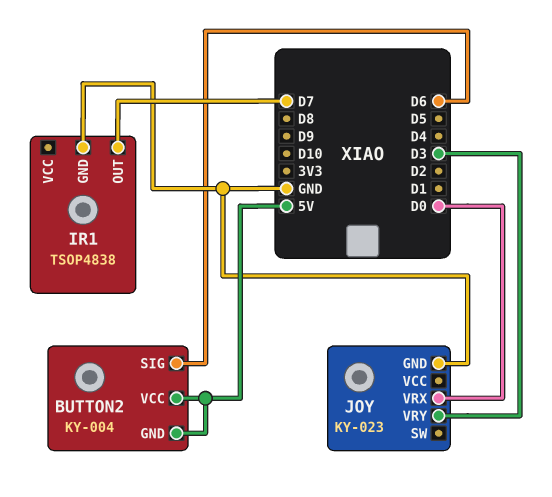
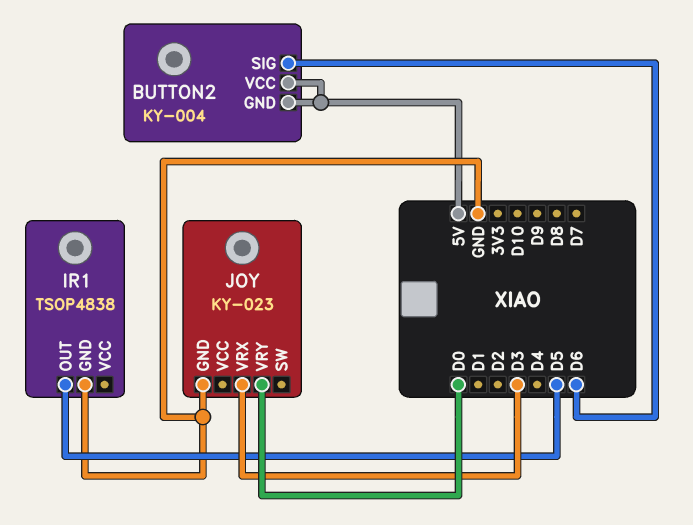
IR1 pin OUT: D7 -> D5
JOY pin VRX: D0 -> D3
JOY pin VRY: D3 -> D0

